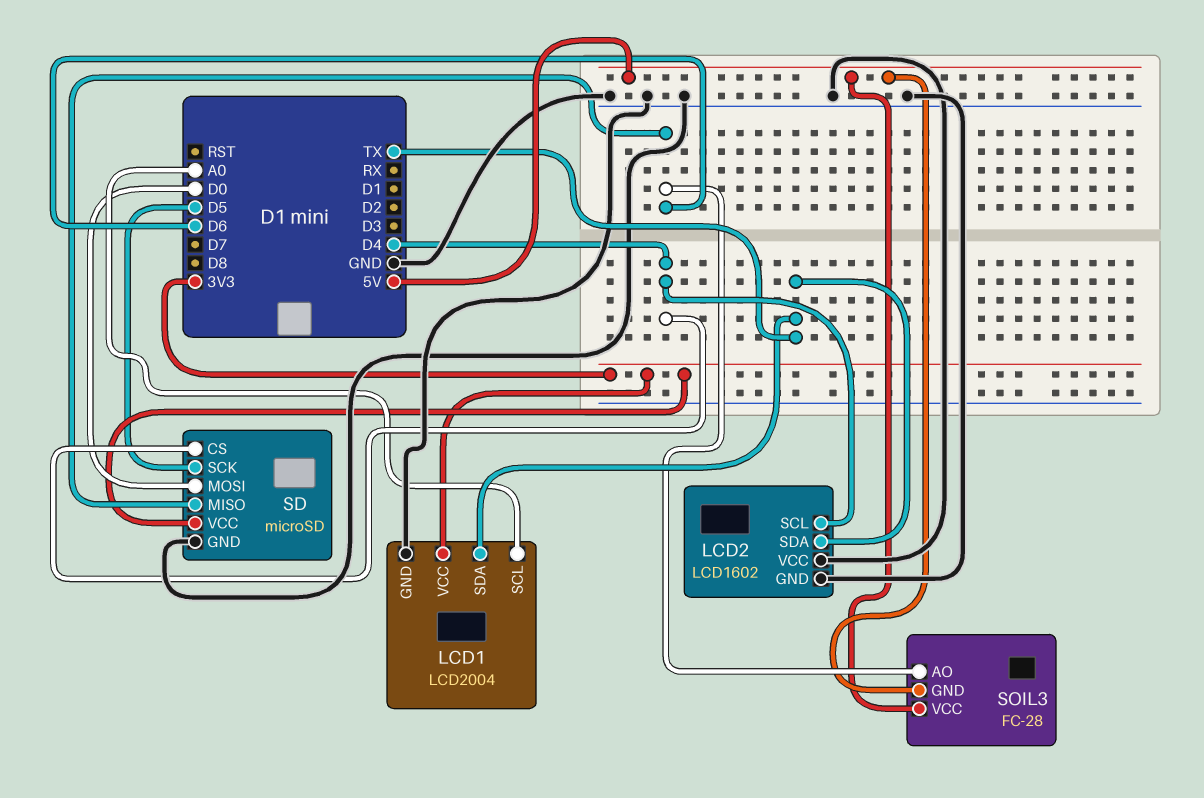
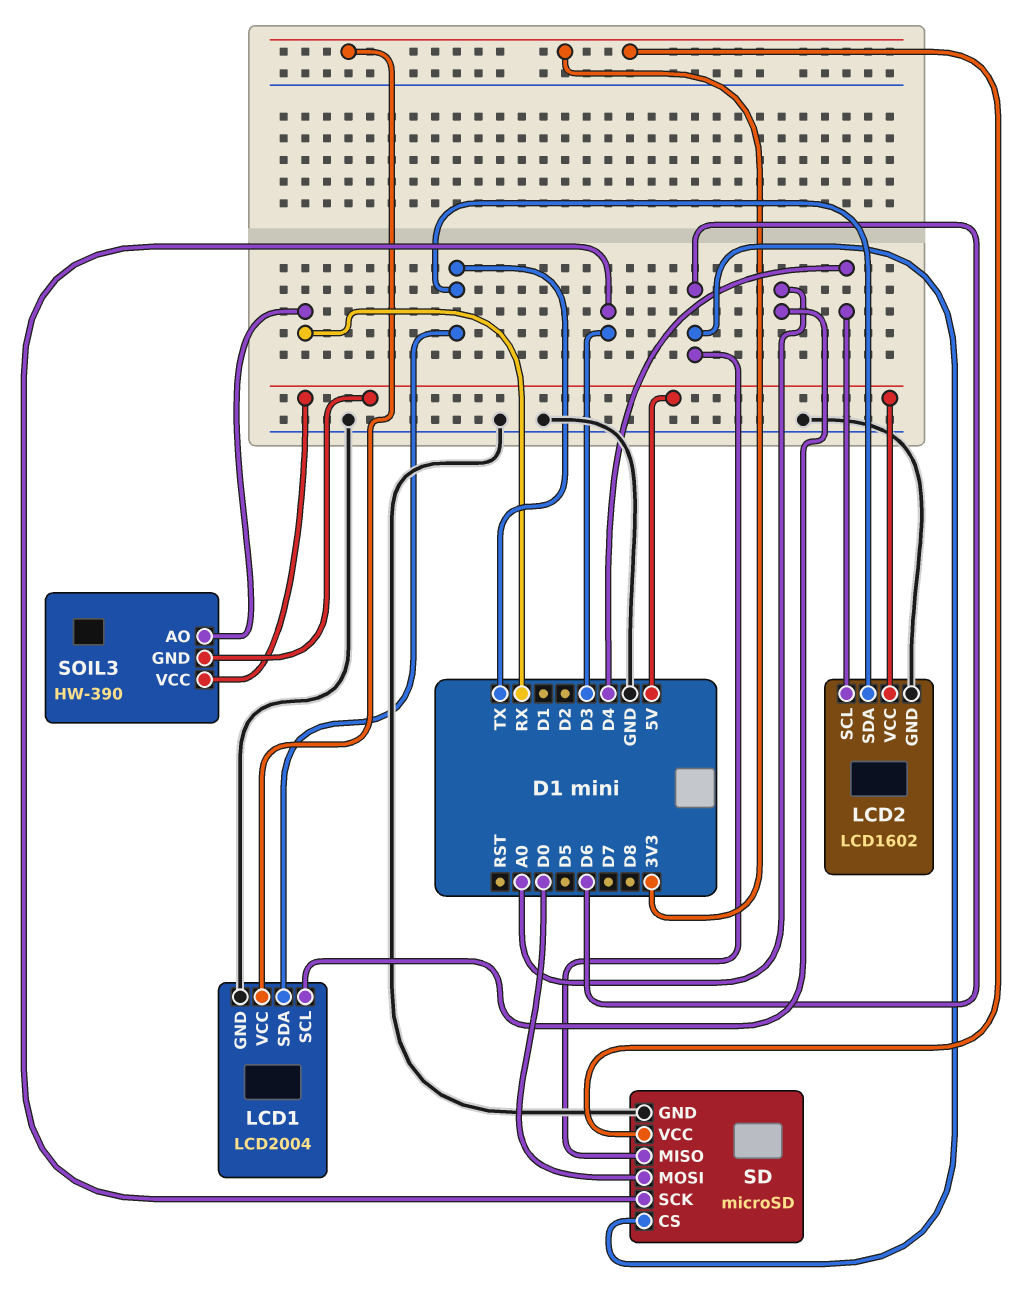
LCD2 pin VCC: GND -> 5V
SD pin CS: D4 -> D6
SD pin SCK: D5 -> D3
SOIL3: FC-28 -> HW-390
SOIL3 pin AO: D6 -> RX

